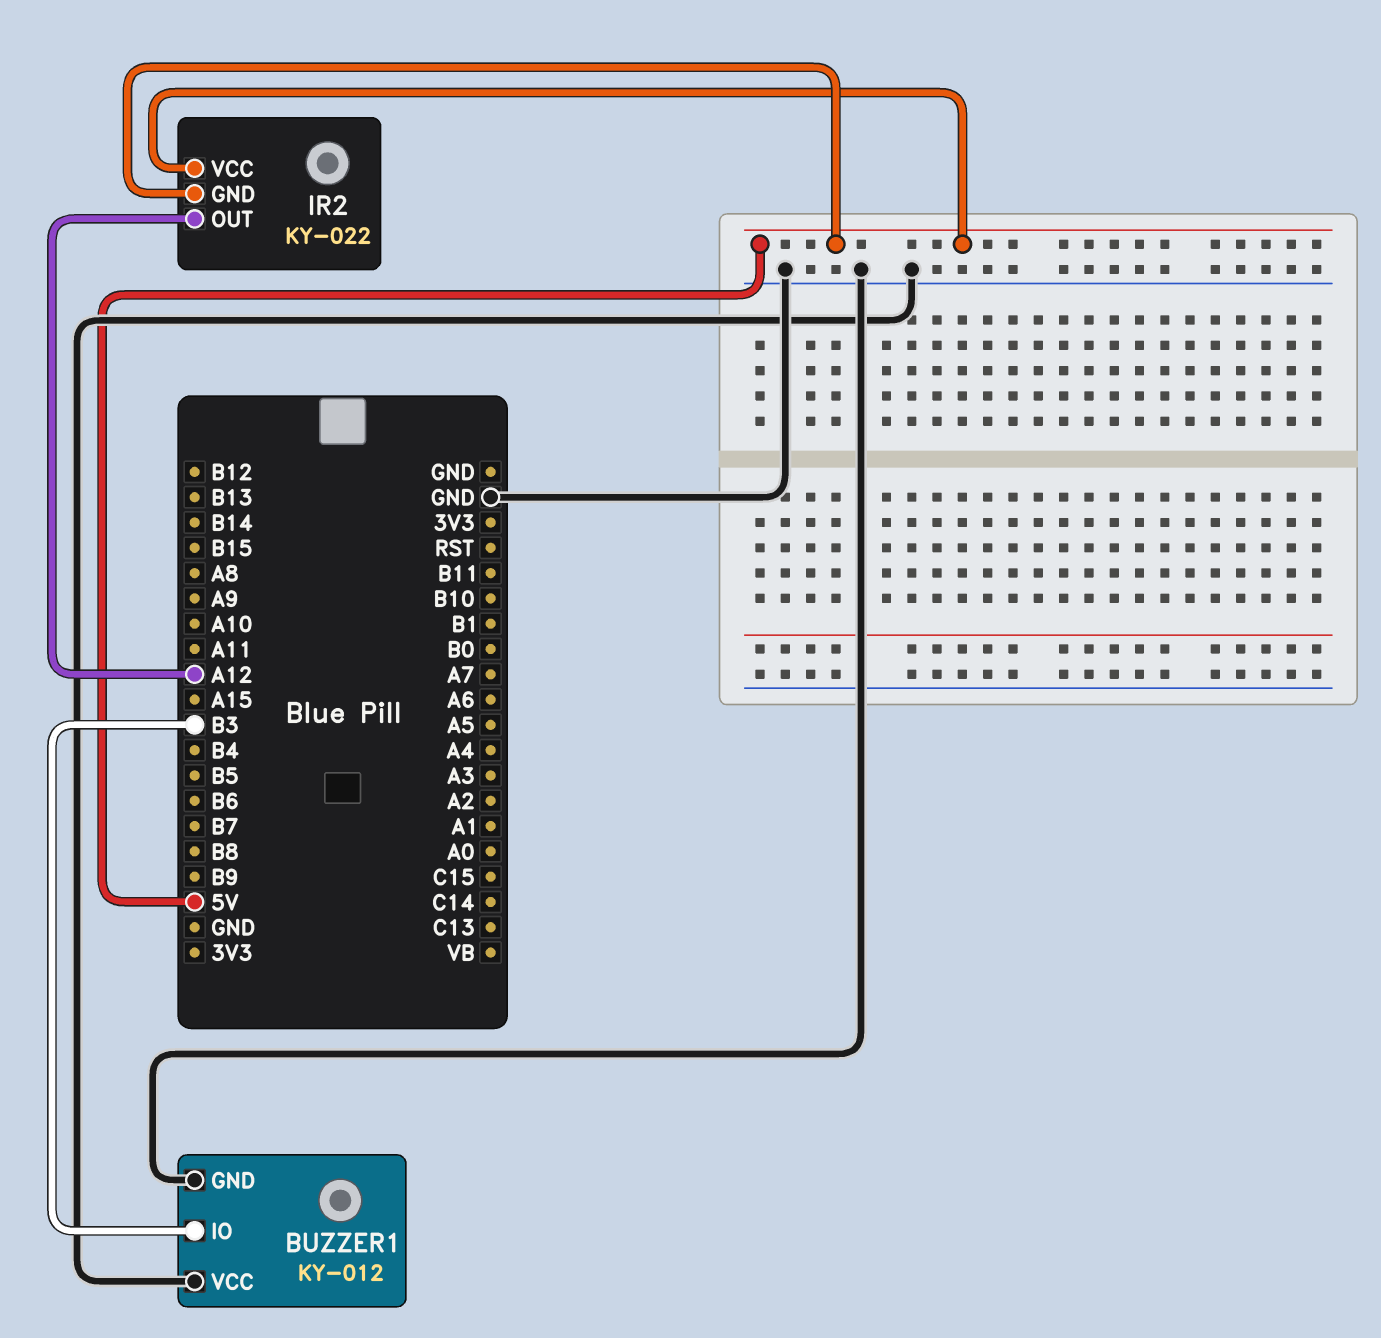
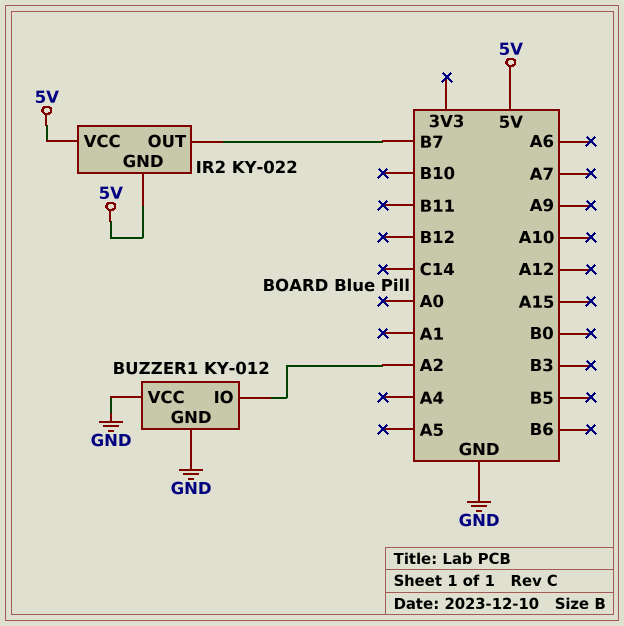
BUZZER1 pin IO: B3 -> A2
IR2 pin OUT: A12 -> B7

